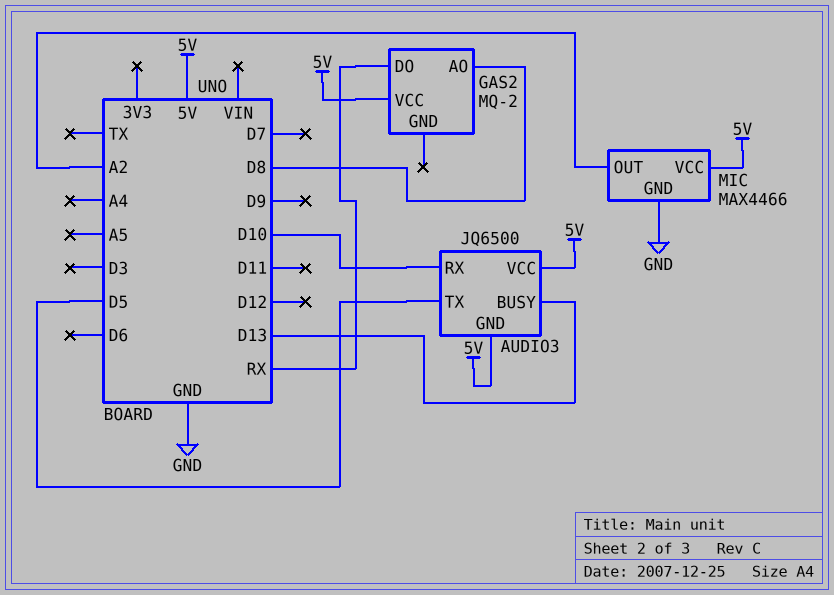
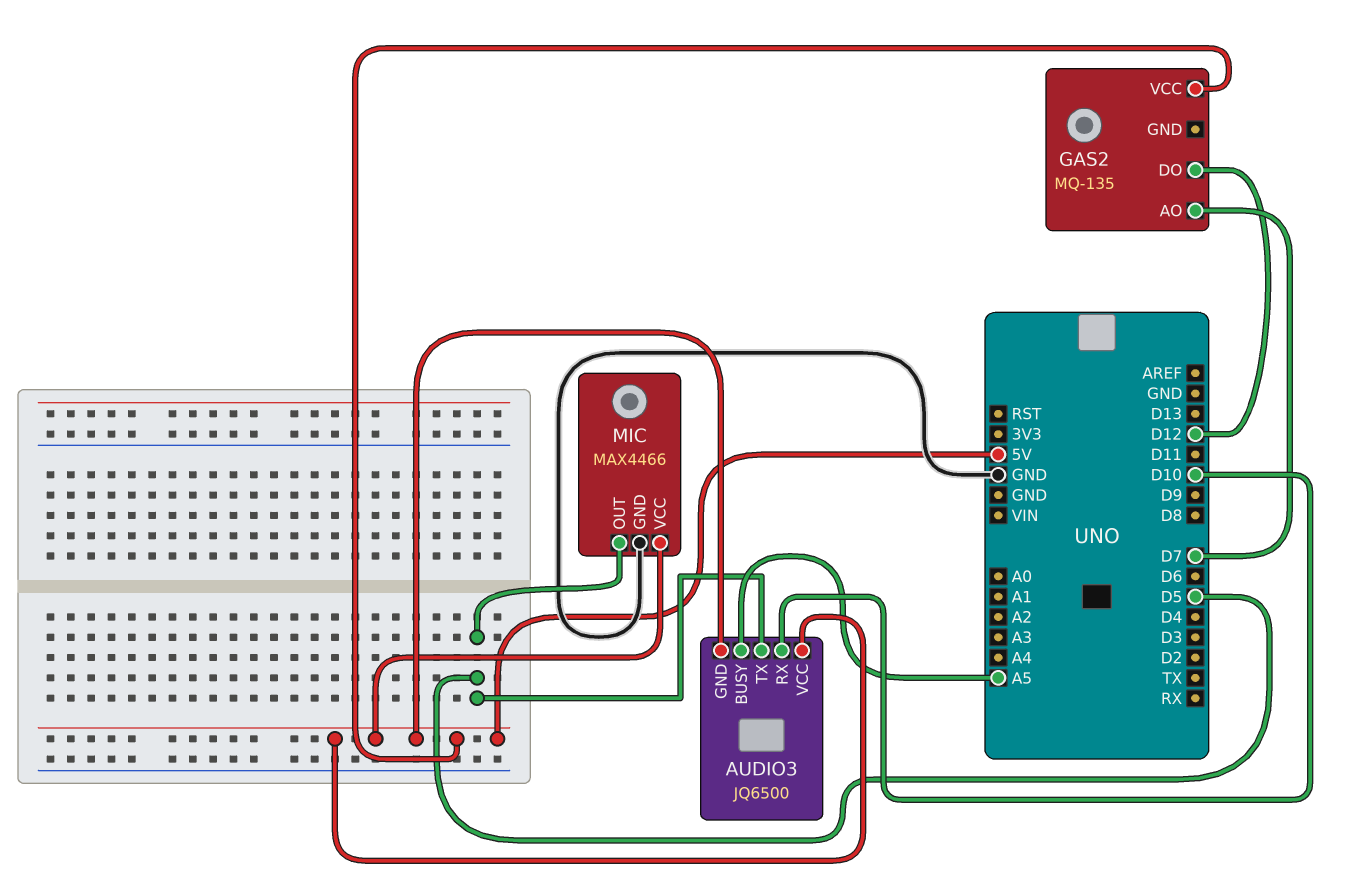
AUDIO3 pin BUSY: D13 -> A5
GAS2: MQ-2 -> MQ-135
GAS2 pin AO: D8 -> D7
GAS2 pin DO: RX -> D12
MIC pin OUT: A2 -> D5

